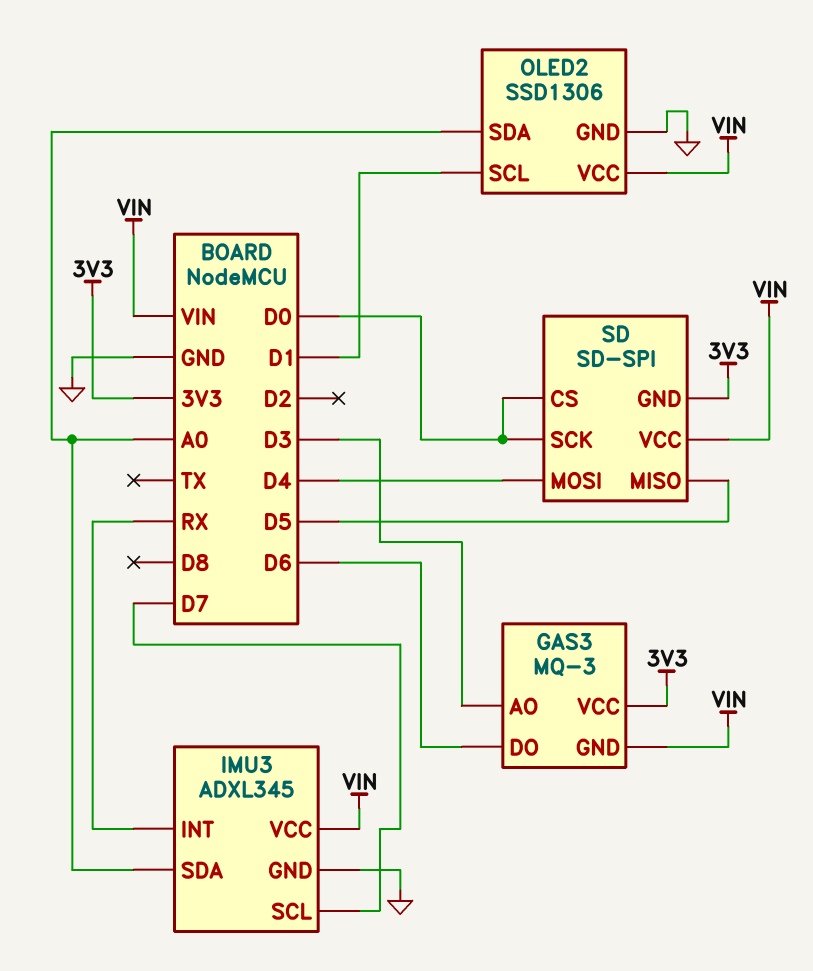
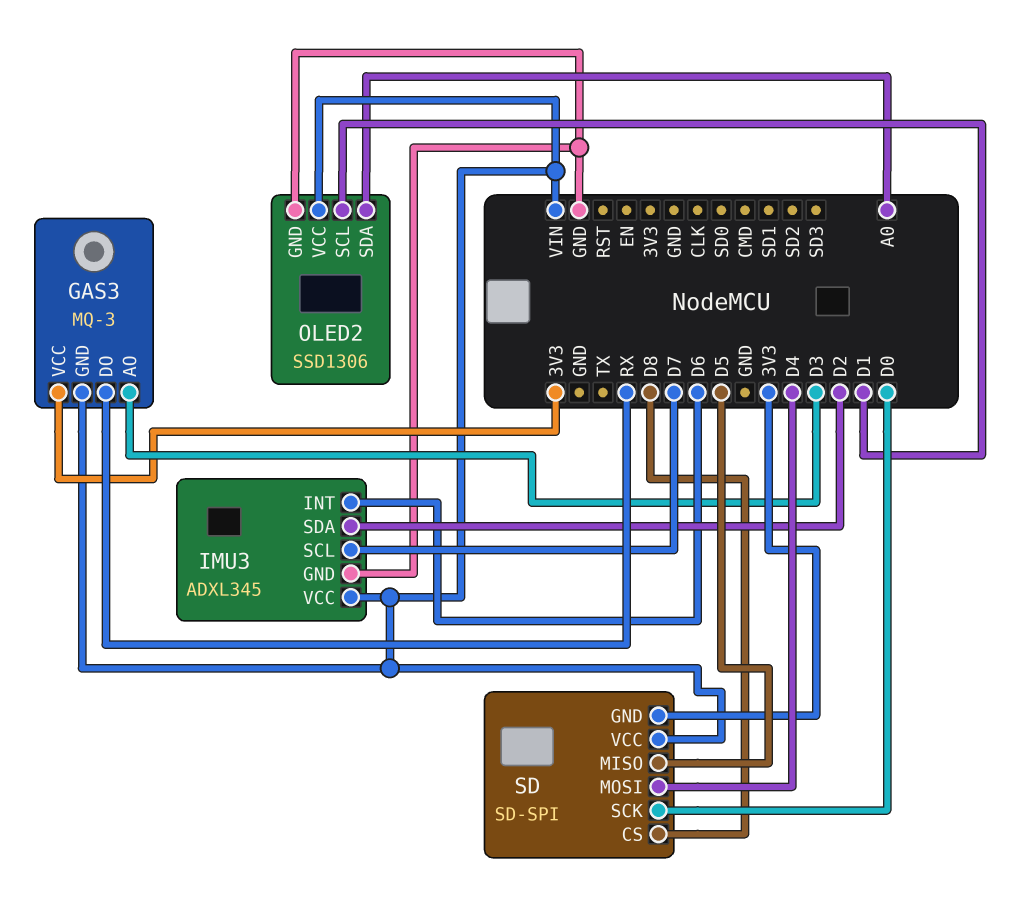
GAS3 pin DO: D6 -> RX
IMU3 pin INT: RX -> D6
IMU3 pin SDA: A0 -> D2
SD pin CS: D0 -> D8

